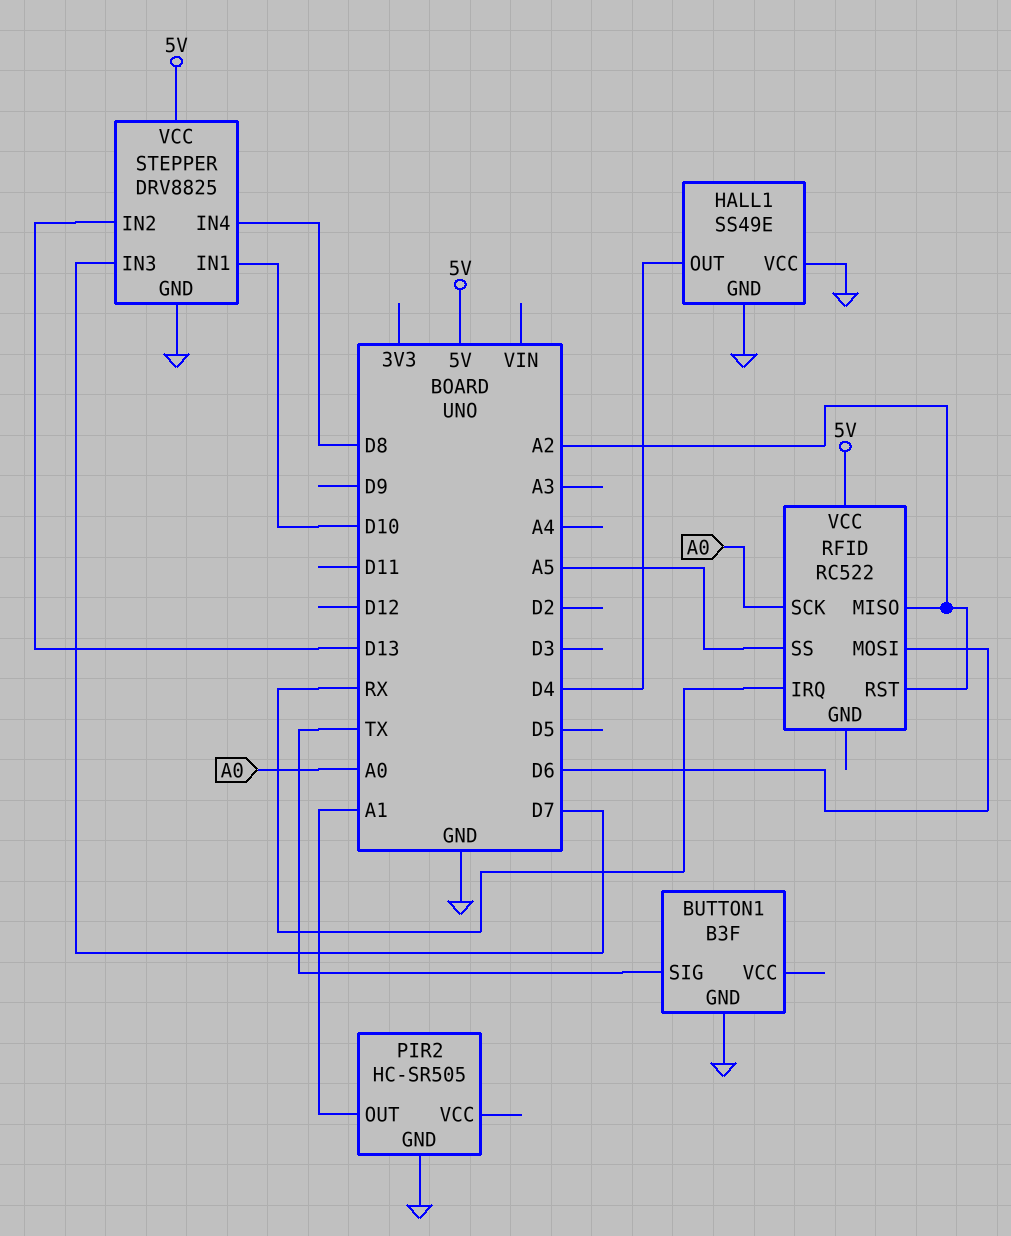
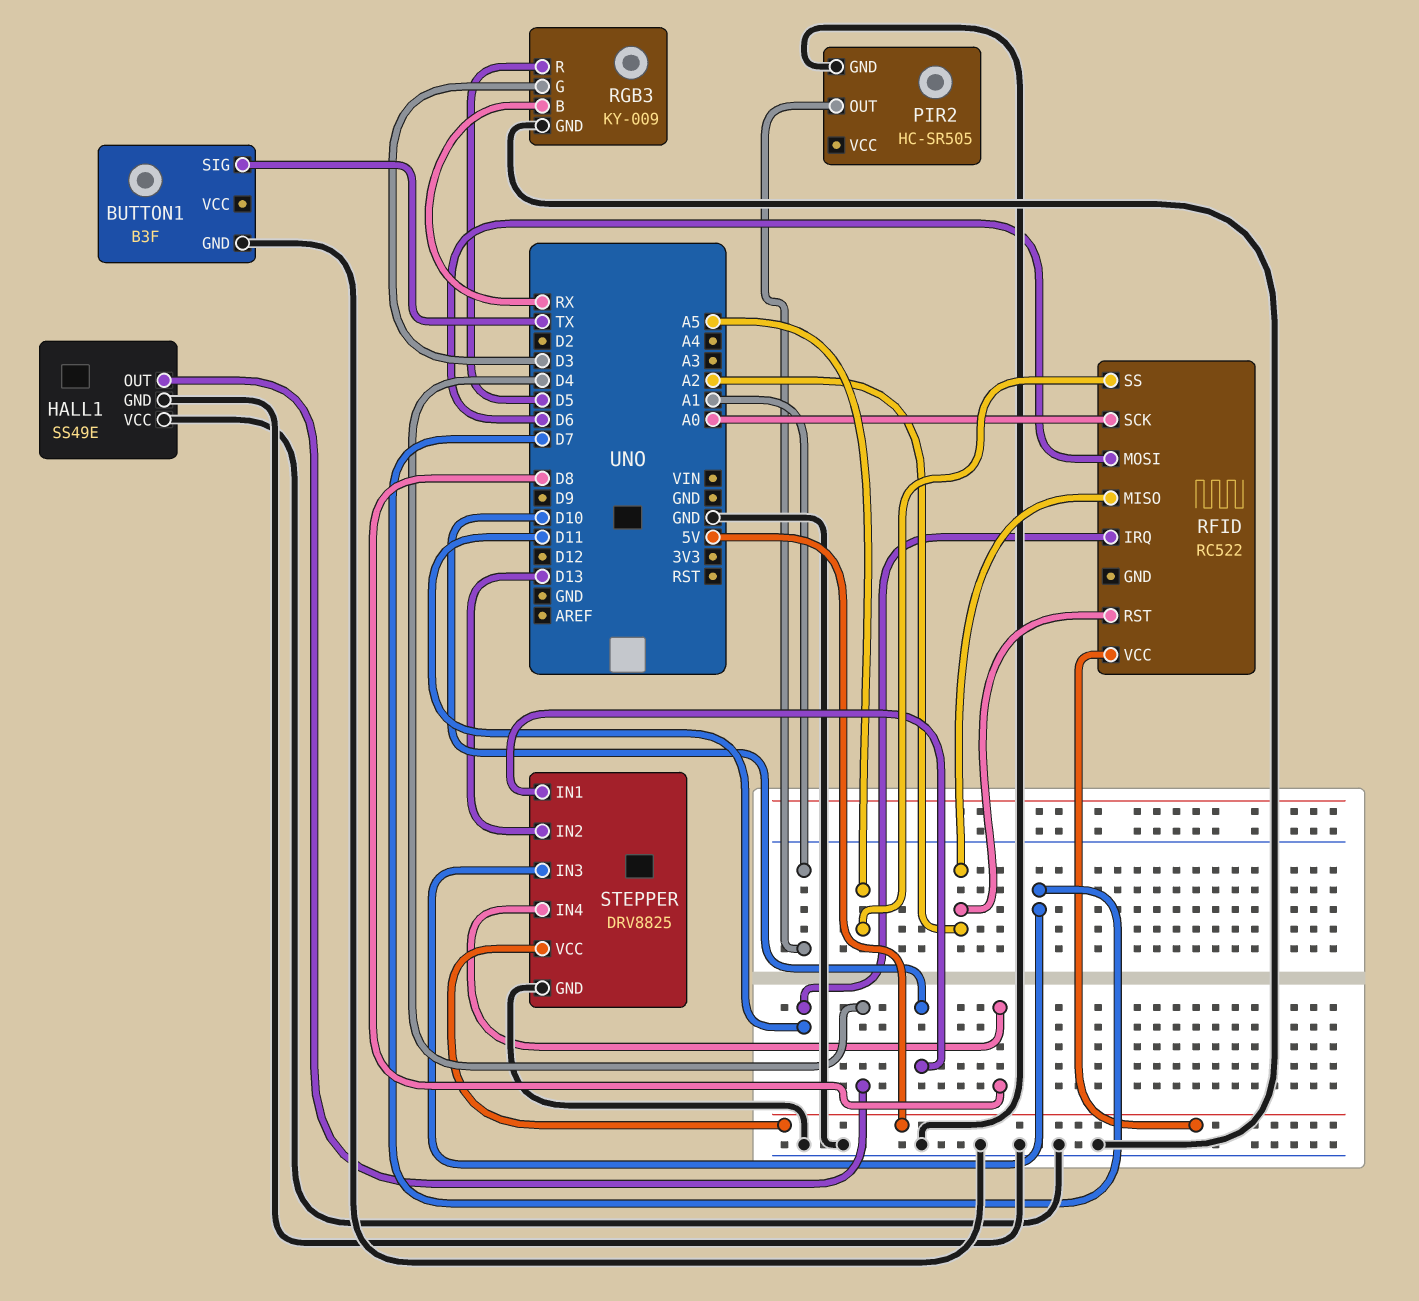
RFID pin IRQ: RX -> D11
RGB3: none -> KY-009
RGB3 pin B: none -> RX
RGB3 pin G: none -> D3
RGB3 pin GND: none -> GND
RGB3 pin R: none -> D5

